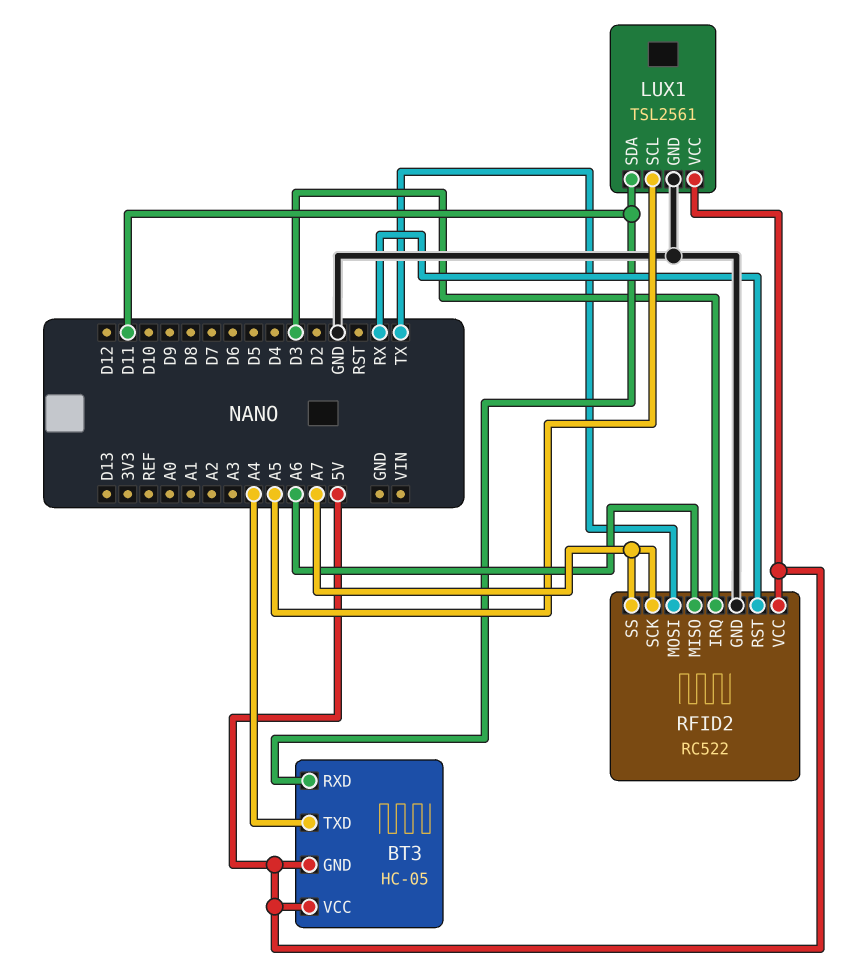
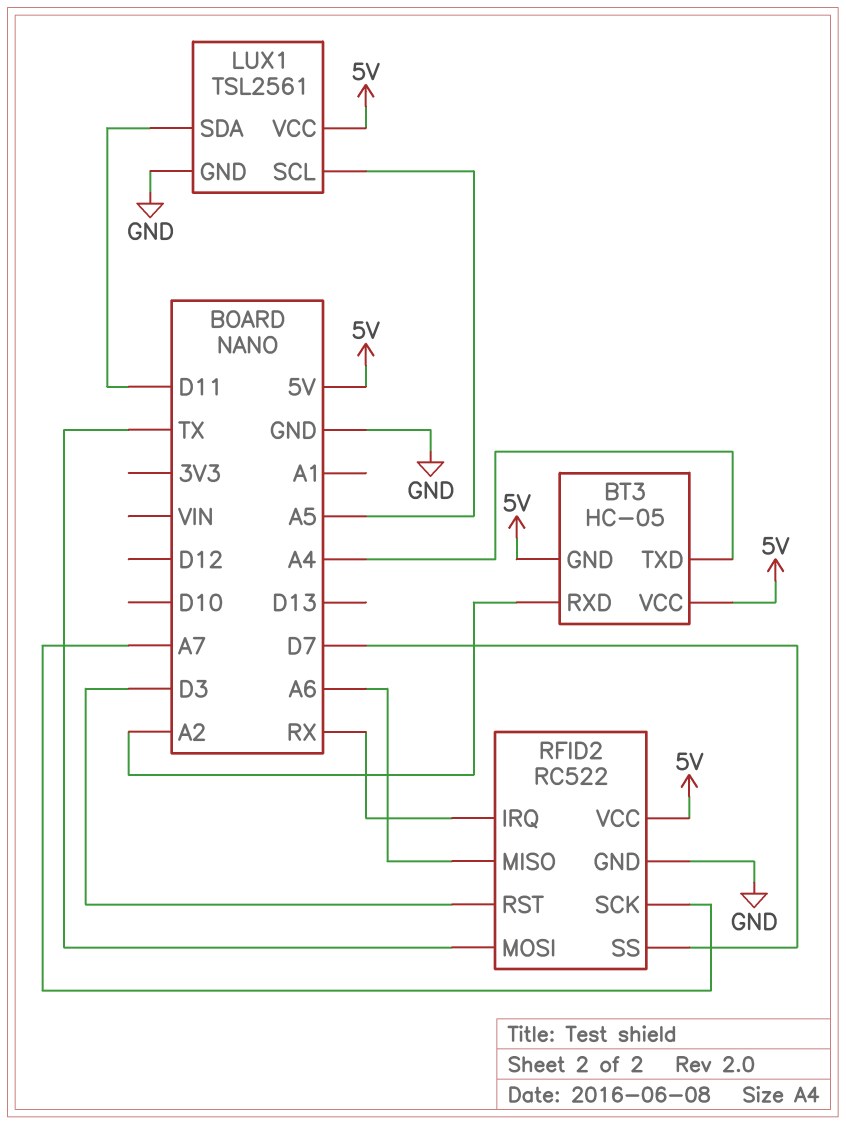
BT3 pin RXD: D11 -> A2
RFID2 pin IRQ: D3 -> RX
RFID2 pin RST: RX -> D3
RFID2 pin SS: A7 -> D7

